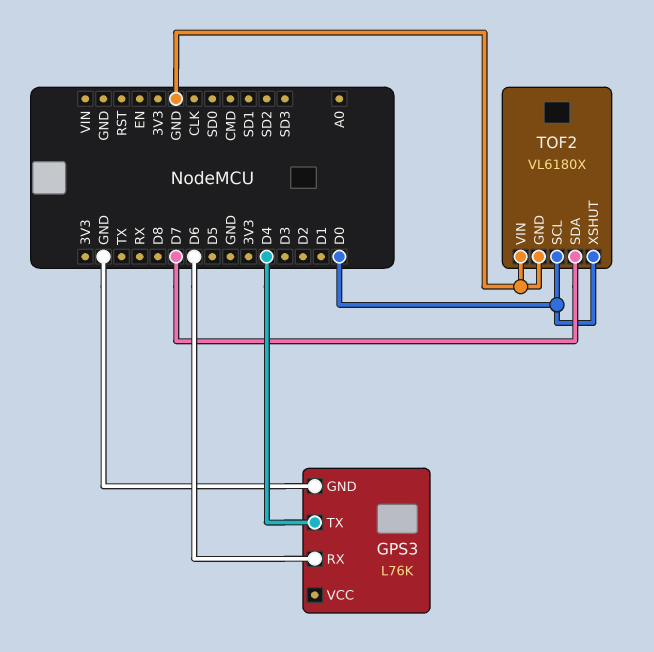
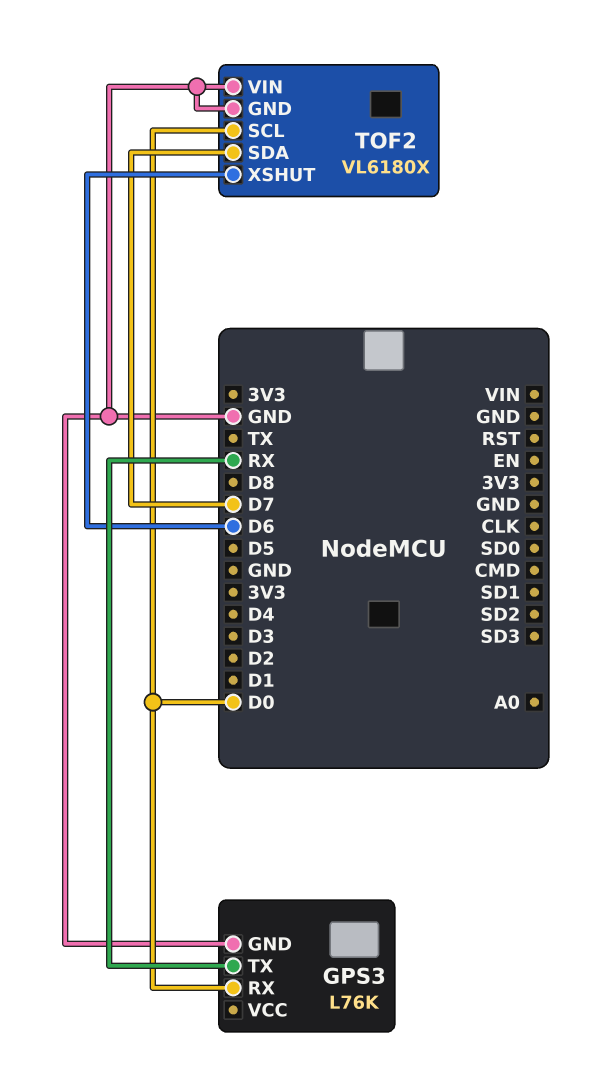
GPS3 pin RX: D6 -> D0
GPS3 pin TX: D4 -> RX
TOF2 pin XSHUT: D0 -> D6

